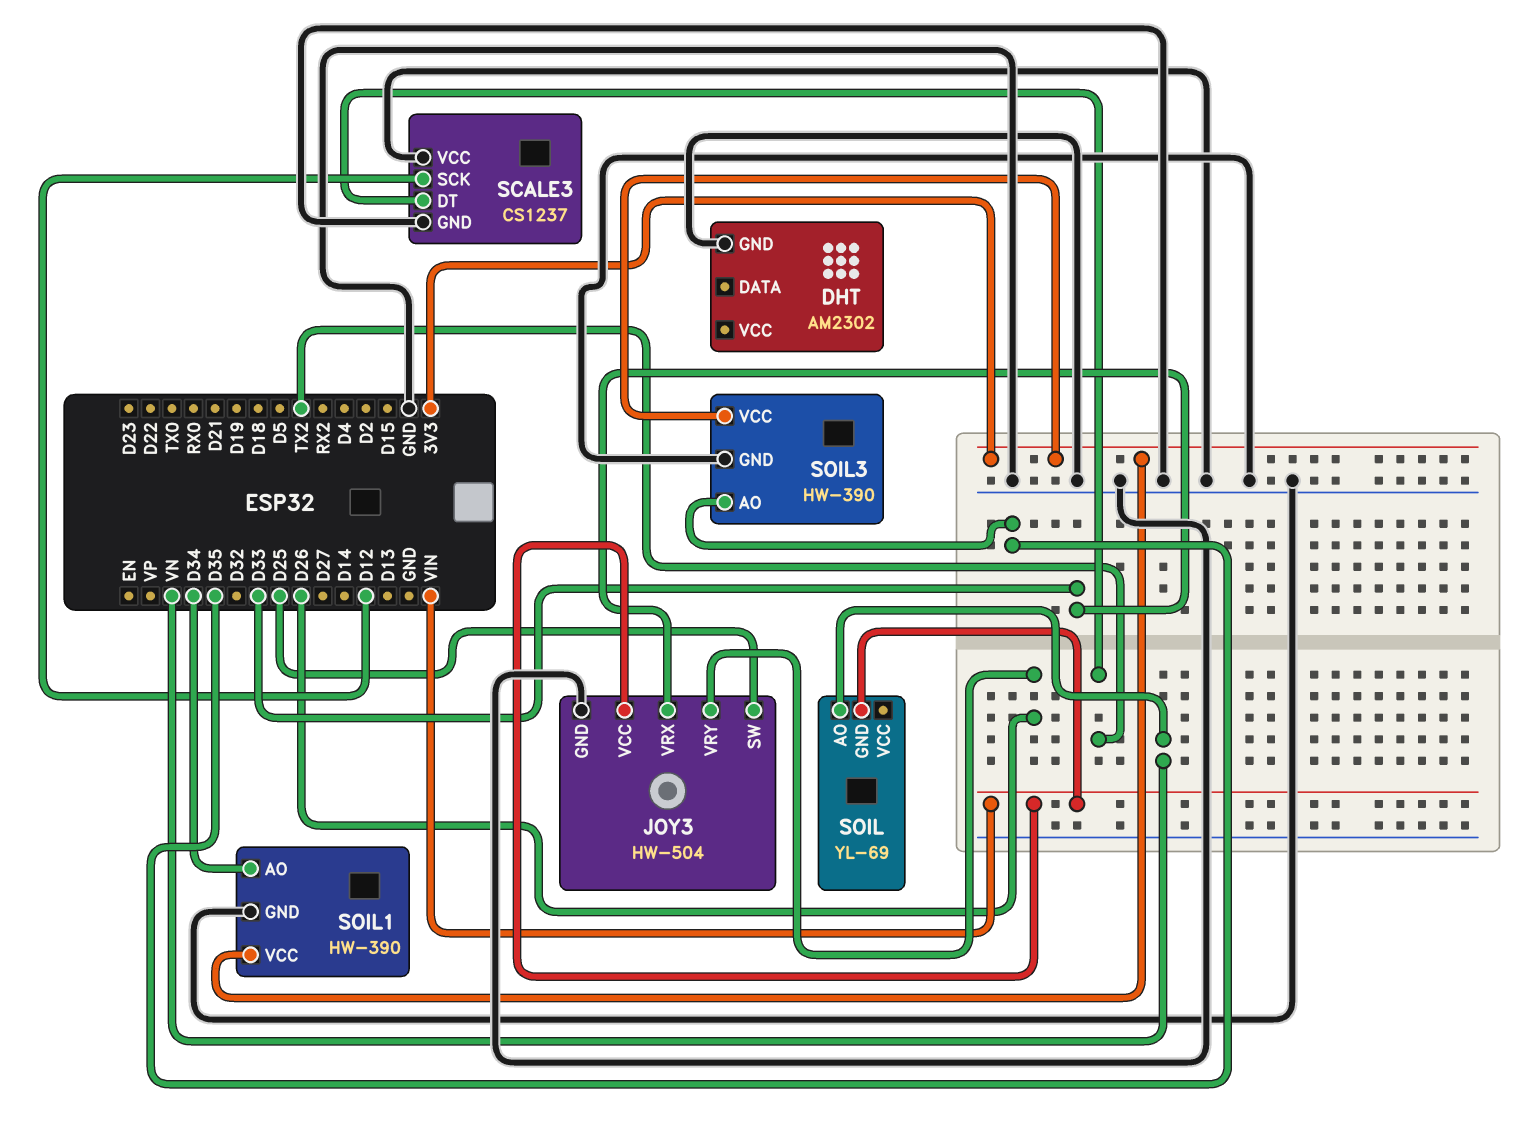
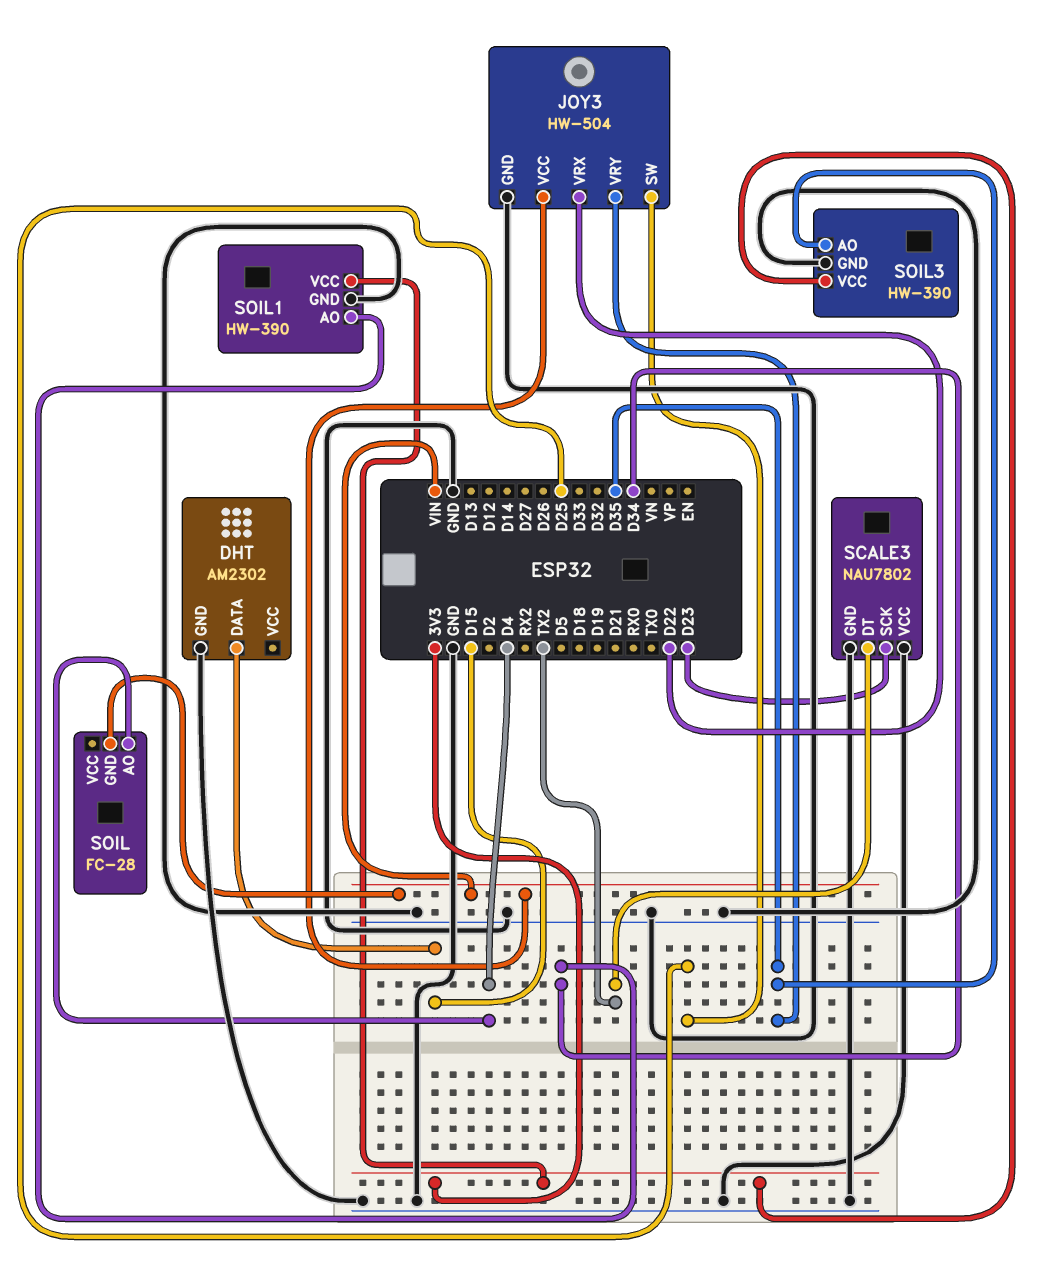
DHT pin DATA: none -> D15
JOY3 pin VRX: D33 -> D22
JOY3 pin VRY: D26 -> D35
SCALE3: CS1237 -> NAU7802
SCALE3 pin SCK: D12 -> D23
SOIL: YL-69 -> FC-28
SOIL pin AO: VN -> D4

